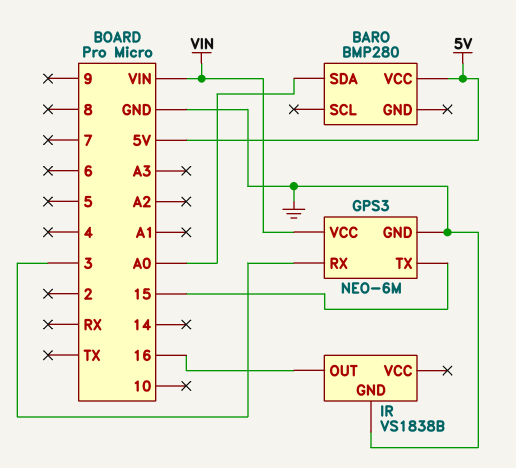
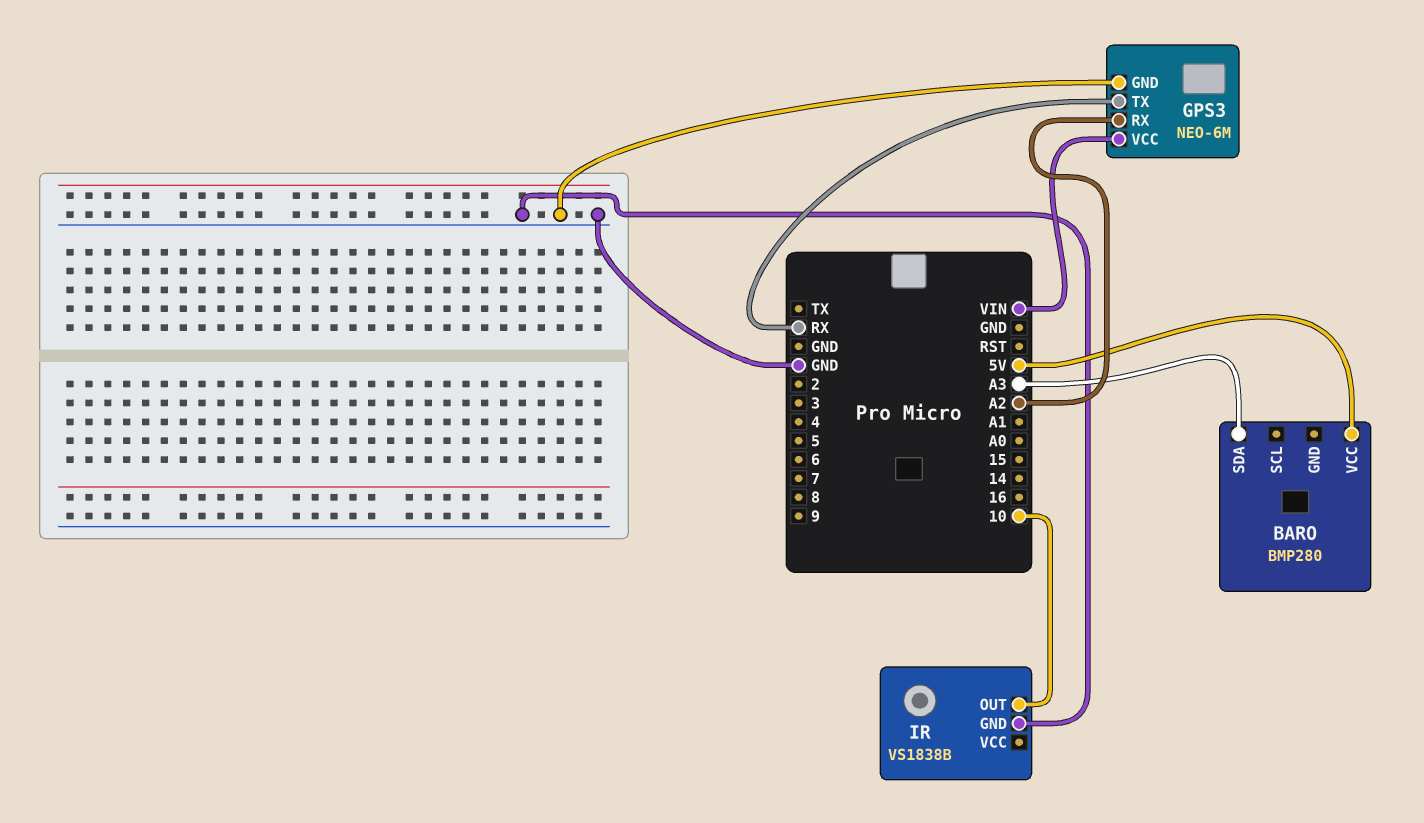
BARO pin SDA: A0 -> A3
GPS3 pin RX: 3 -> A2
GPS3 pin TX: 15 -> RX
IR pin OUT: 16 -> 10

